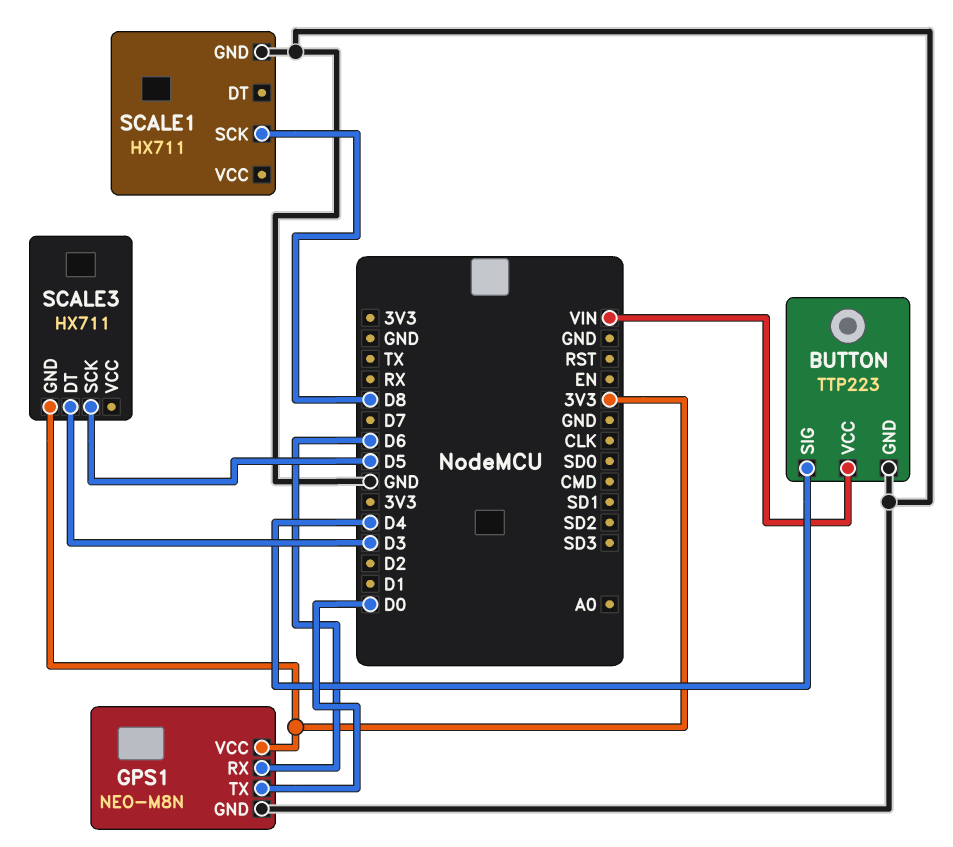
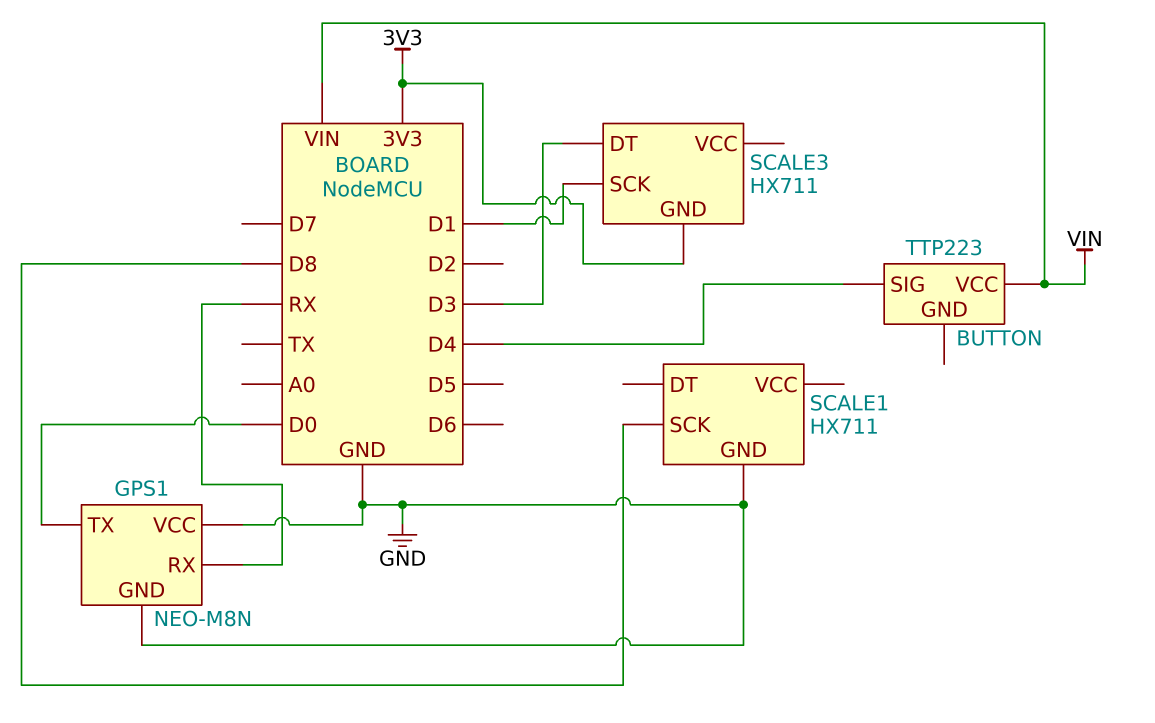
BUTTON pin GND: GND -> none
GPS1 pin RX: D6 -> RX
GPS1 pin VCC: 3V3 -> GND
SCALE3 pin SCK: D5 -> D1

